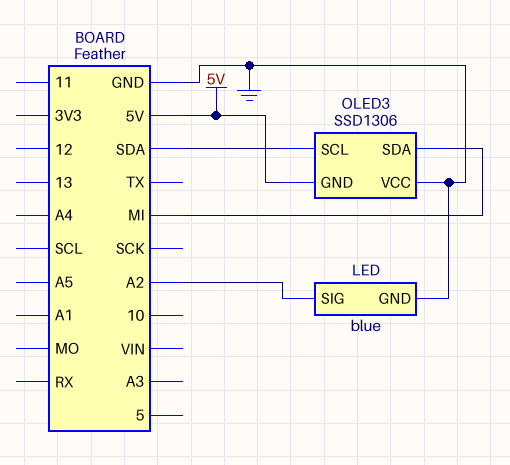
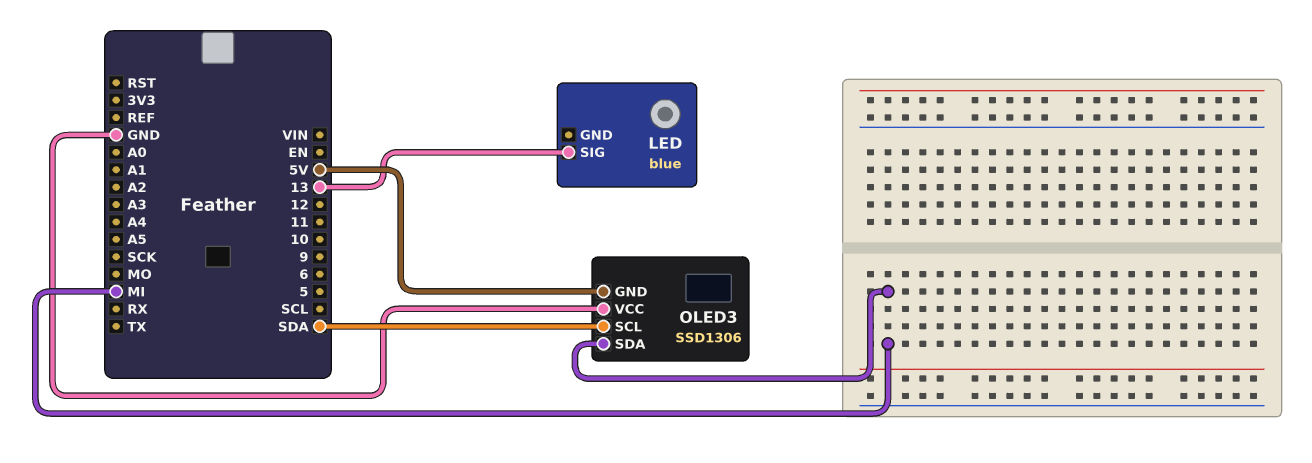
LED pin GND: GND -> none
LED pin SIG: A2 -> 13

